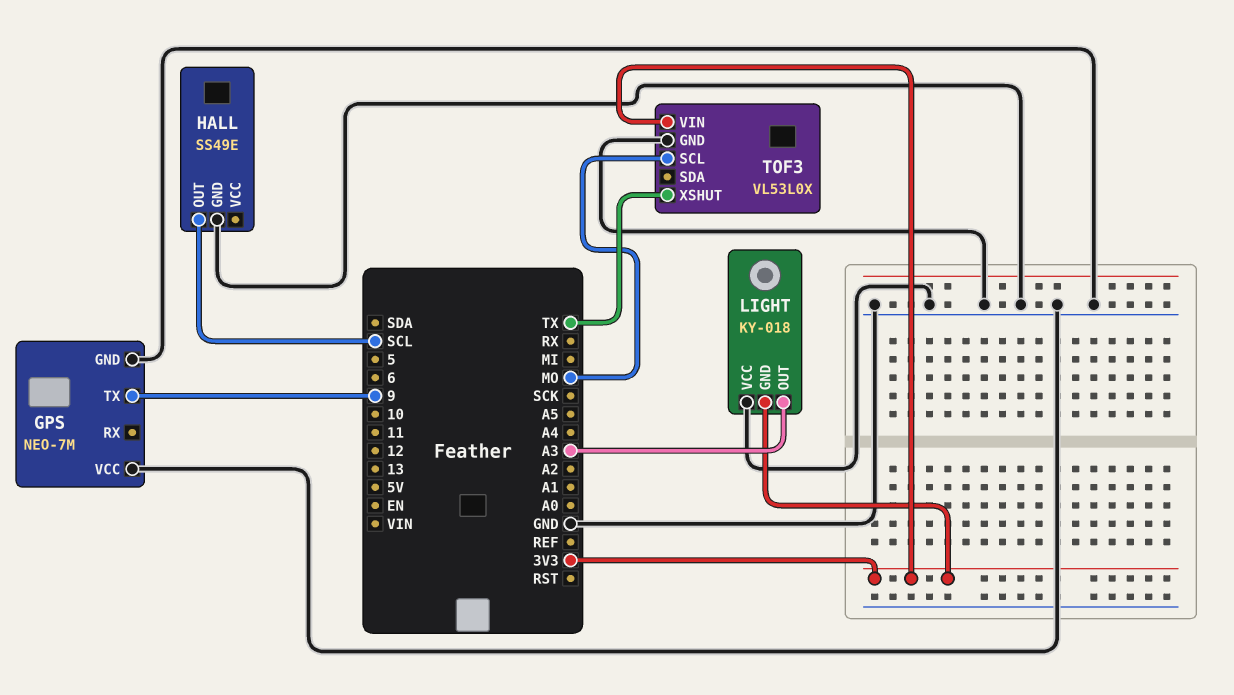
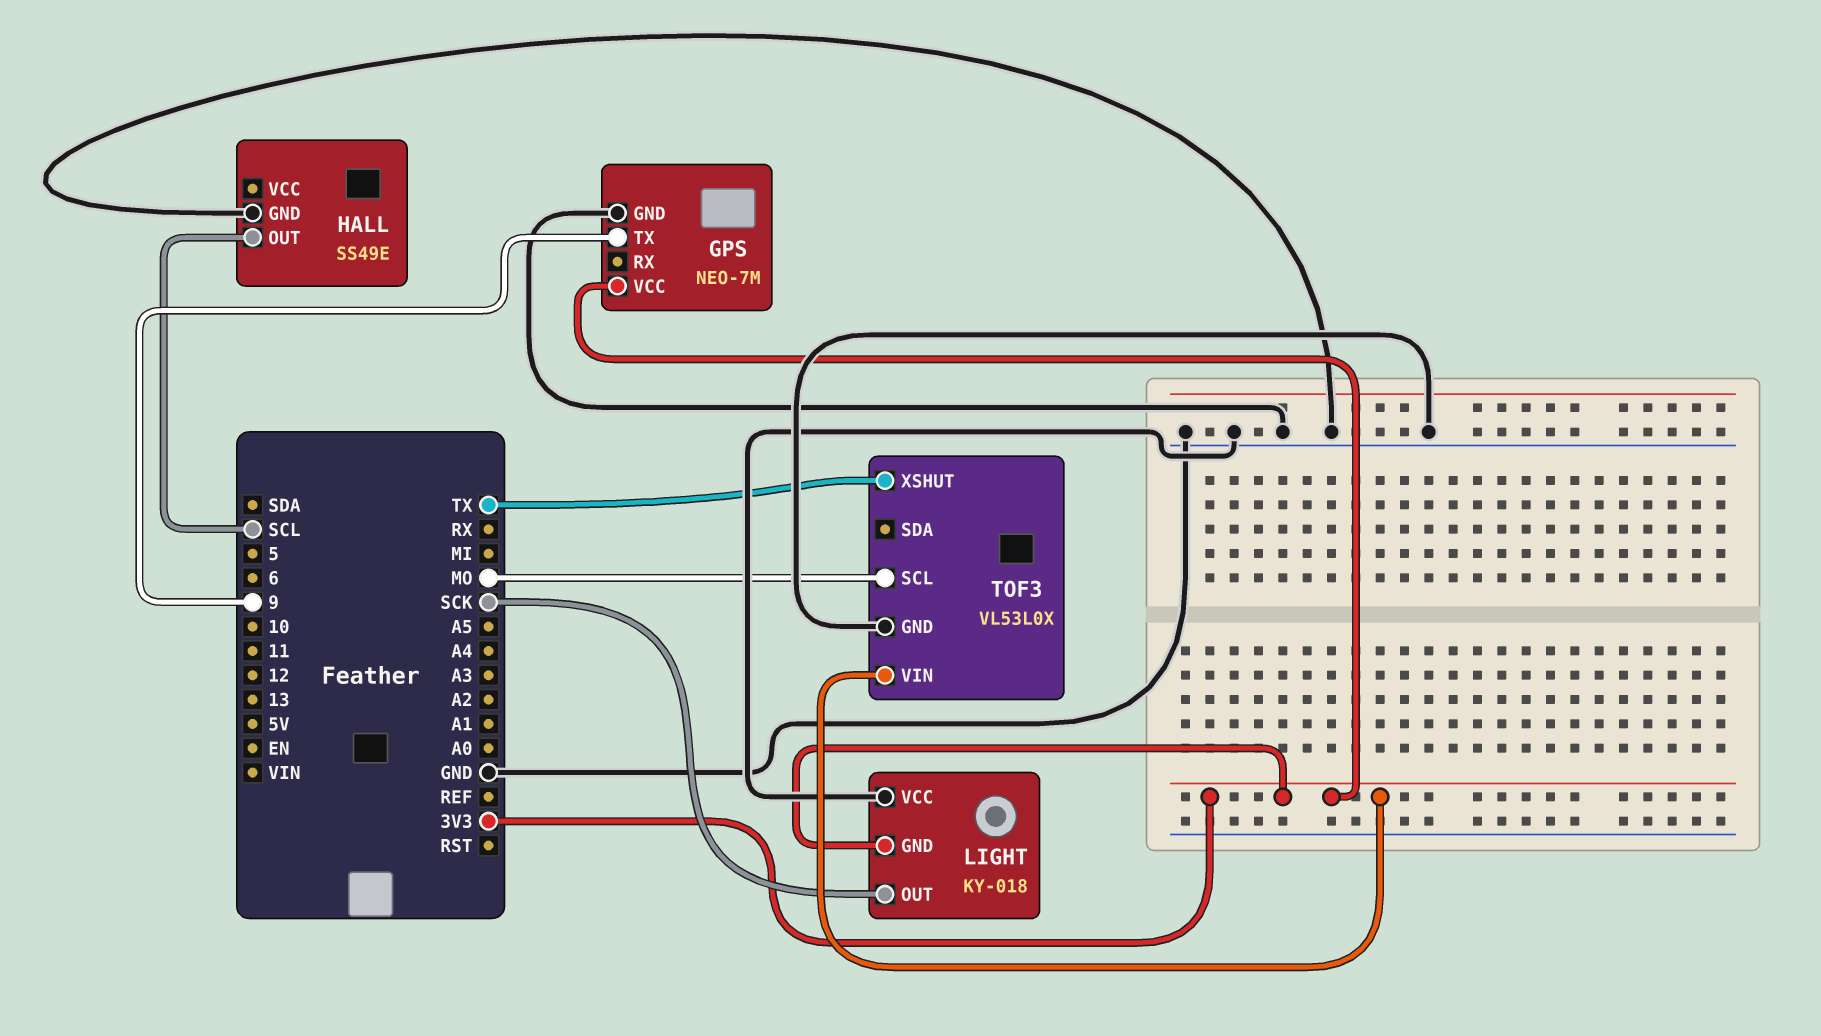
GPS pin VCC: GND -> 3V3
LIGHT pin OUT: A3 -> SCK

